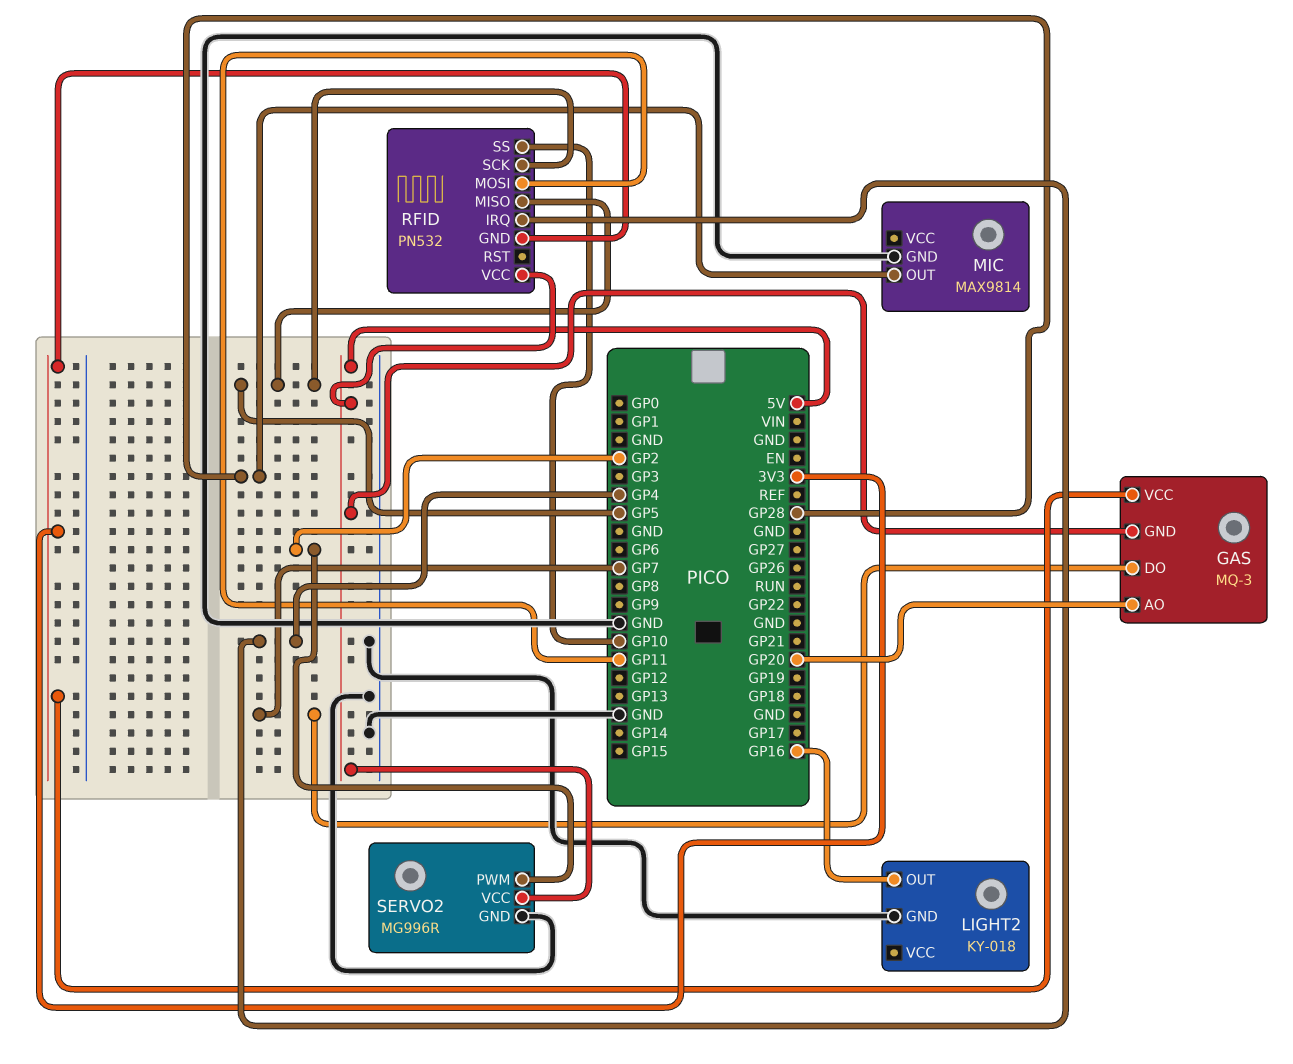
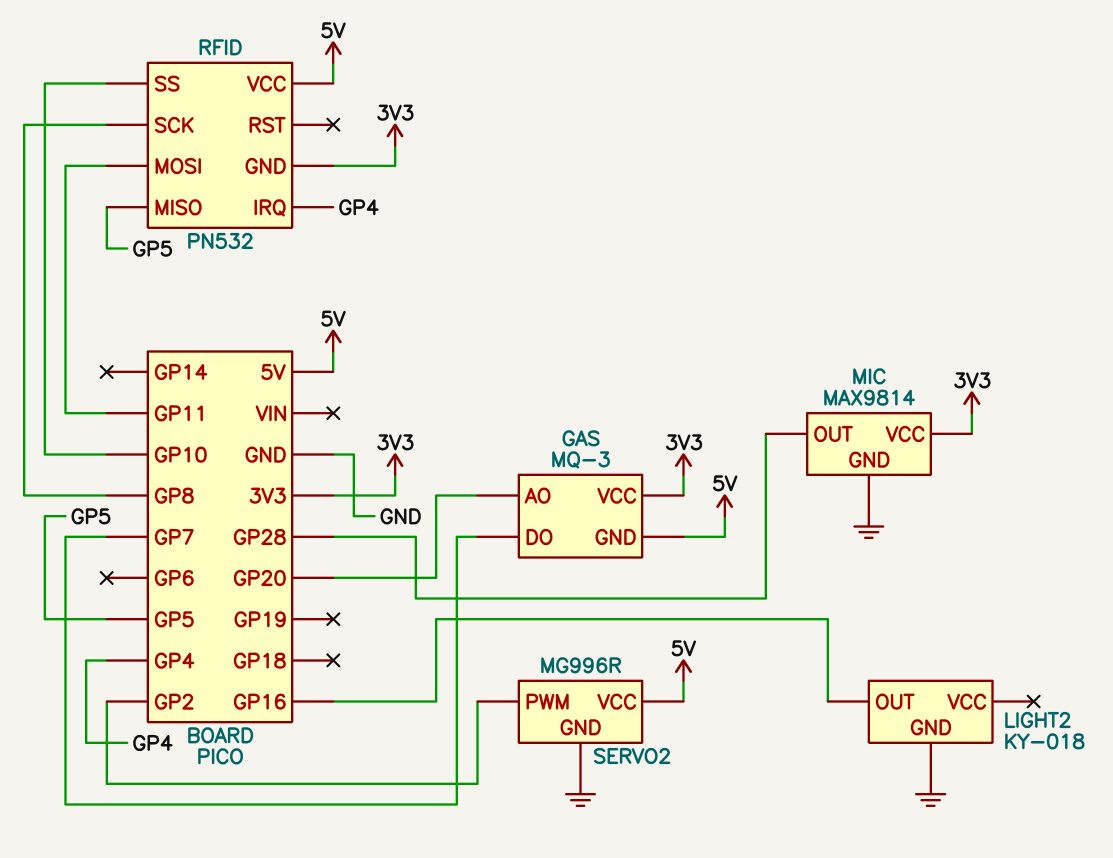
MIC pin VCC: none -> 3V3
RFID pin SCK: GP5 -> GP8

